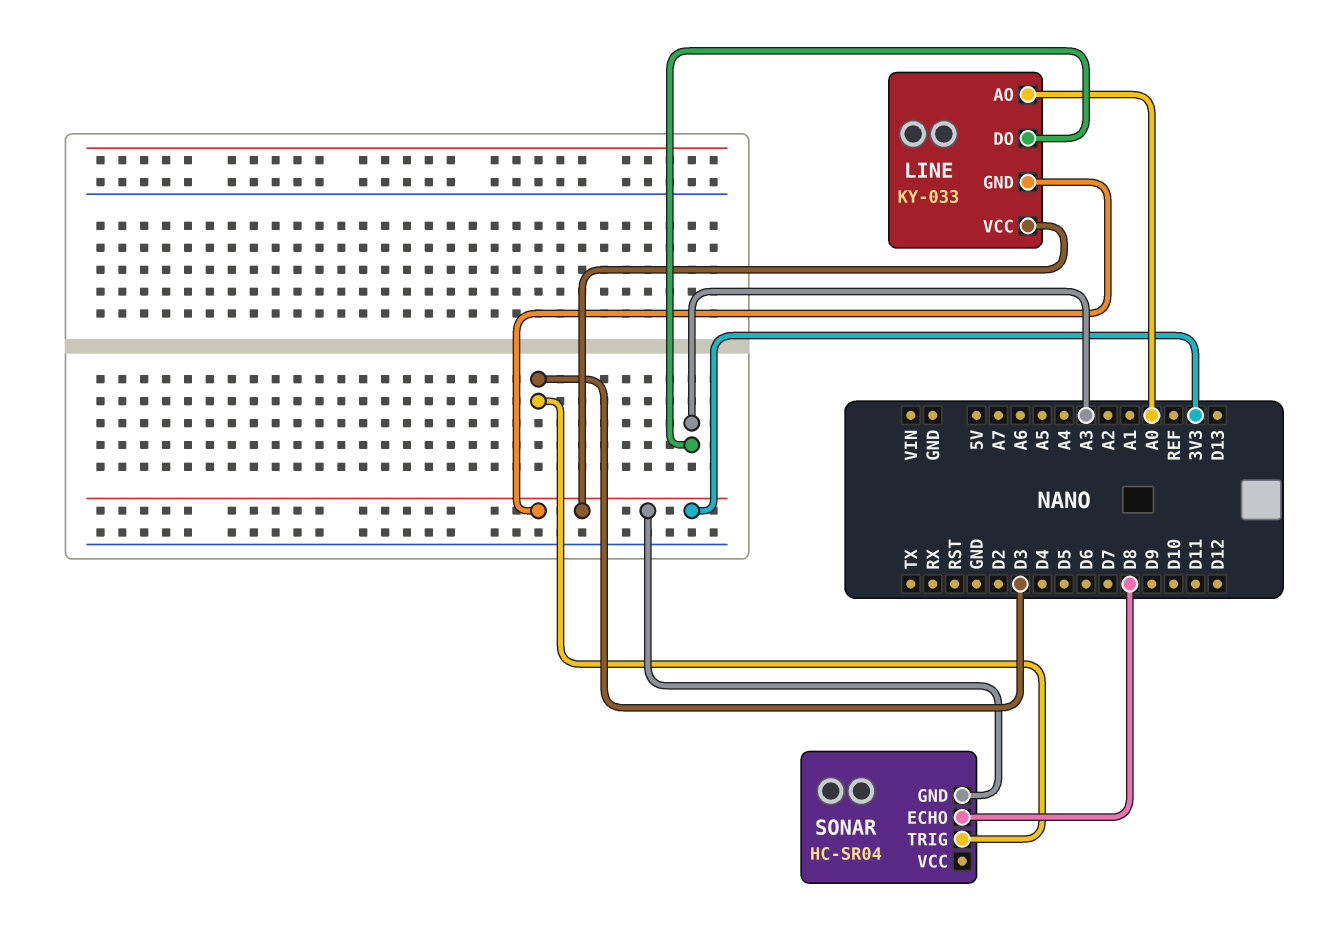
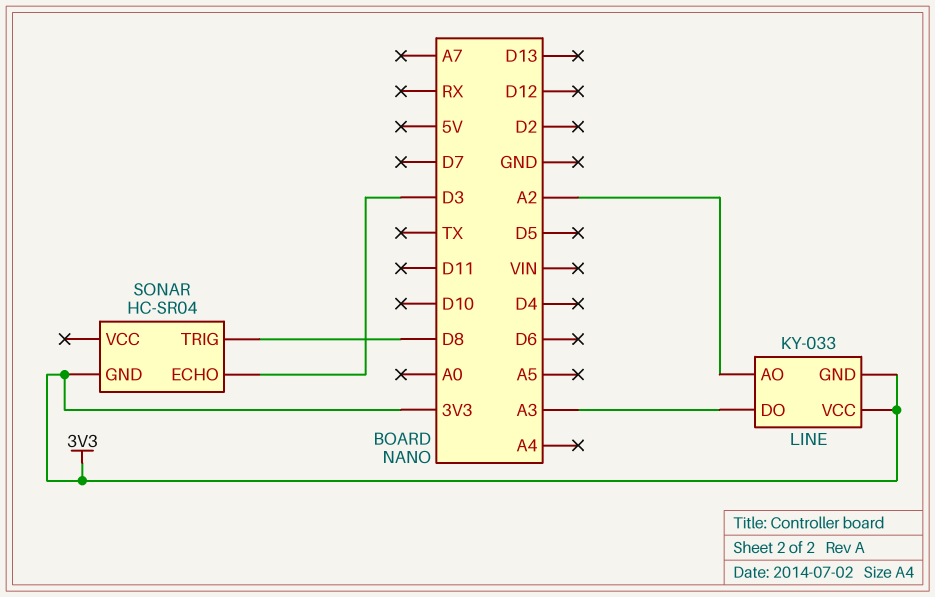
LINE pin AO: A0 -> A2
SONAR pin ECHO: D8 -> D3
SONAR pin TRIG: D3 -> D8

